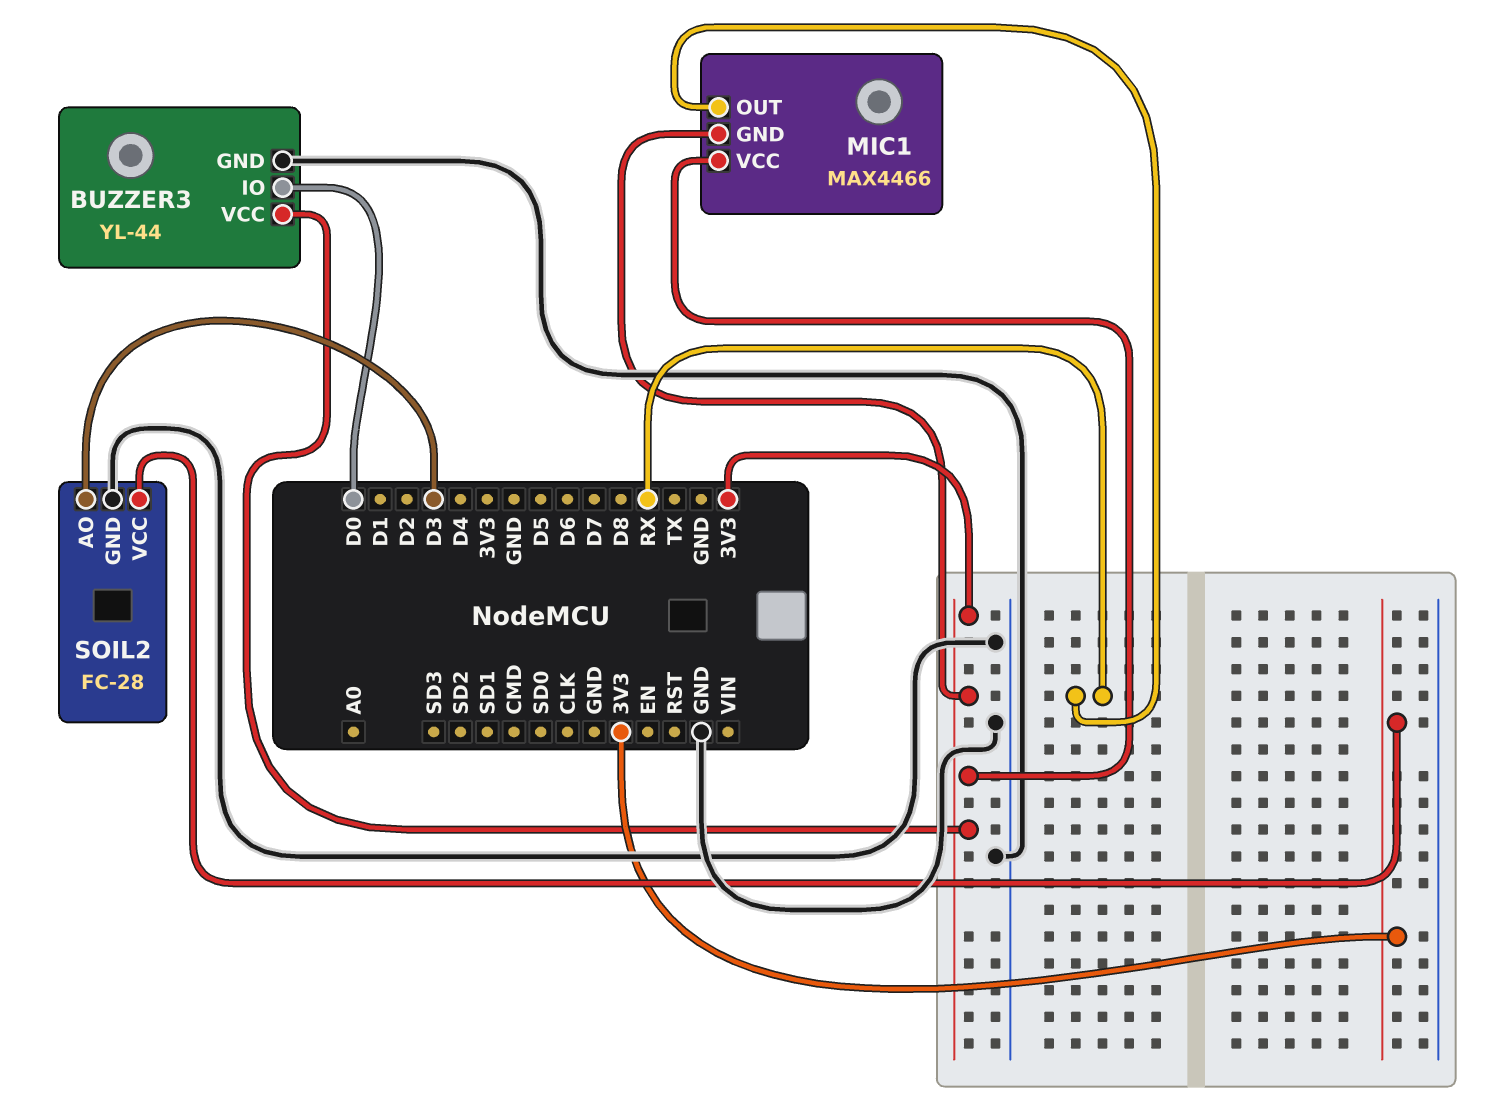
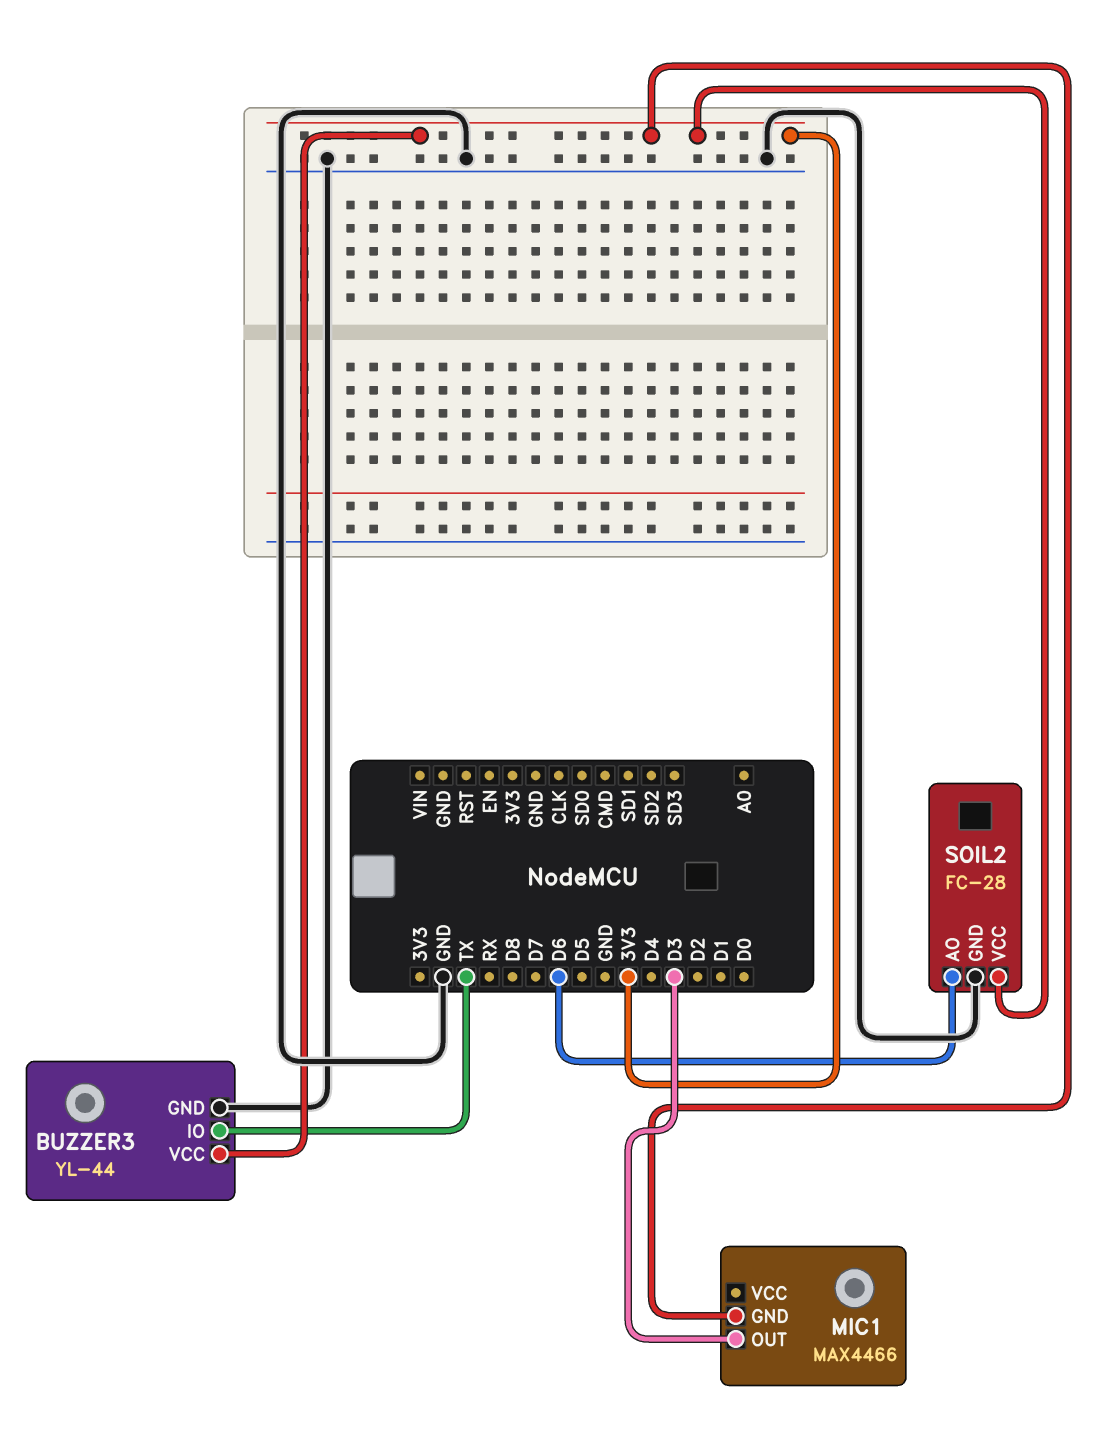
BUZZER3 pin IO: D0 -> TX
MIC1 pin OUT: RX -> D3
MIC1 pin VCC: 3V3 -> none
SOIL2 pin AO: D3 -> D6

